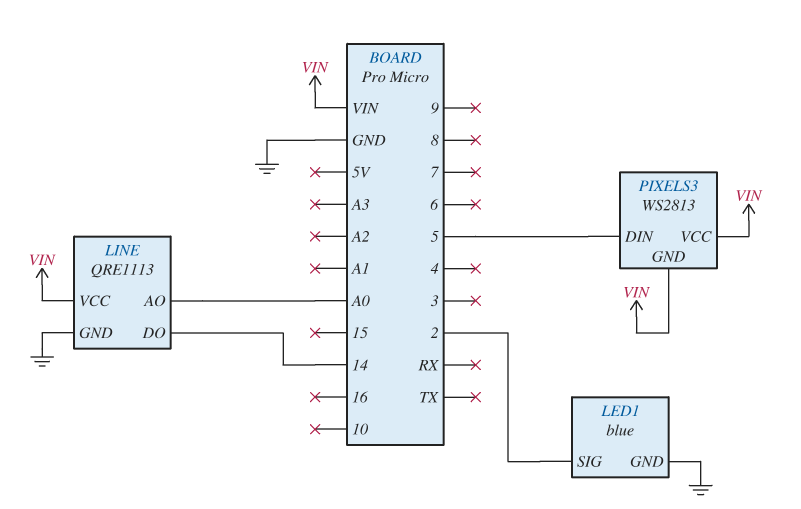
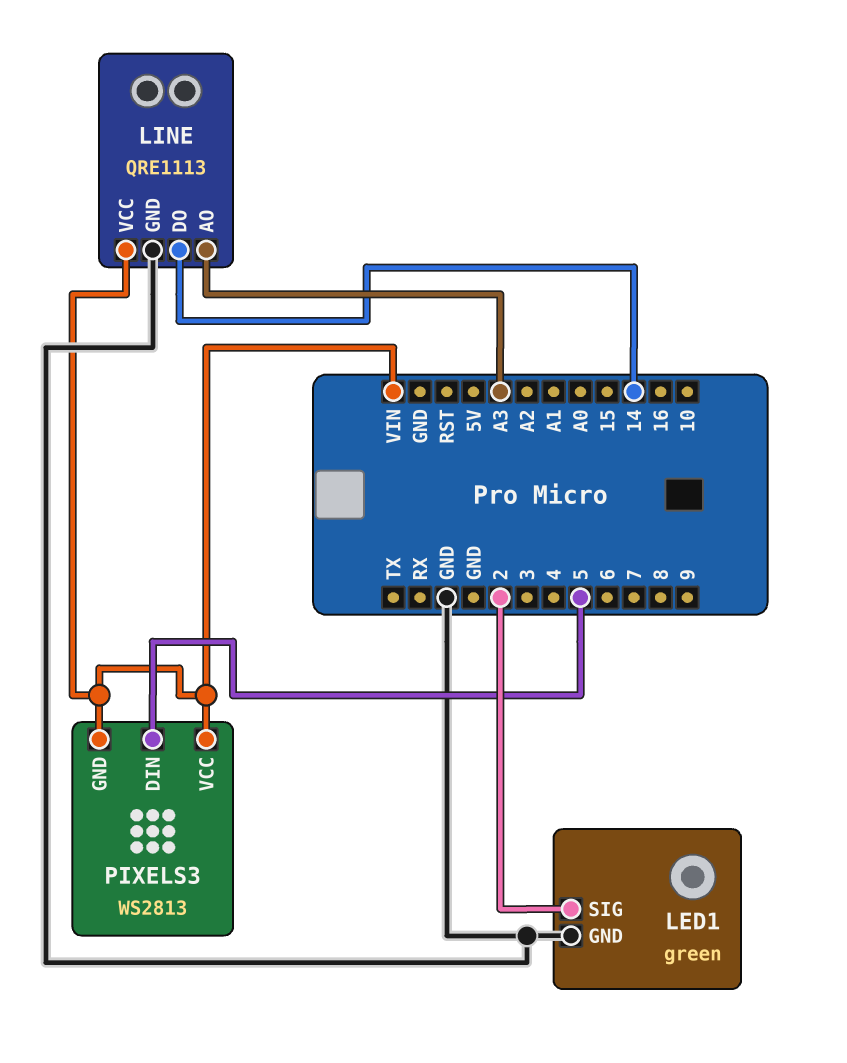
LED1: blue -> green
LINE pin AO: A0 -> A3

